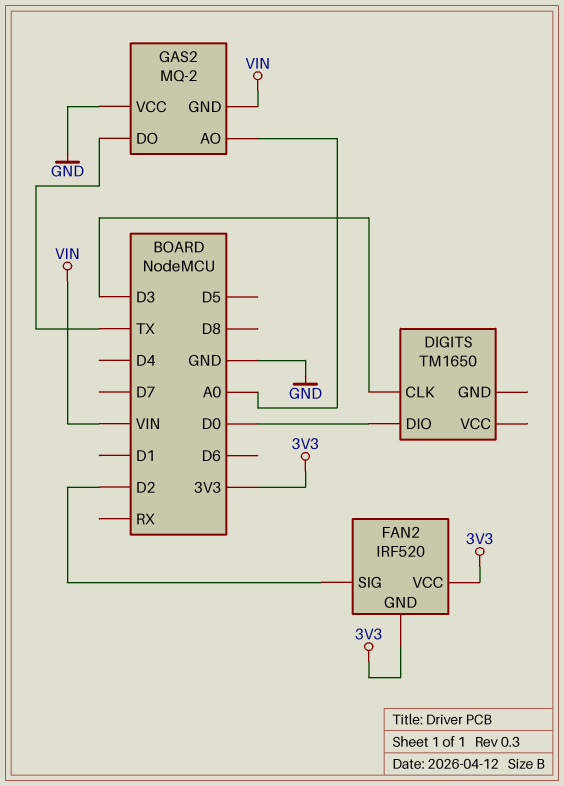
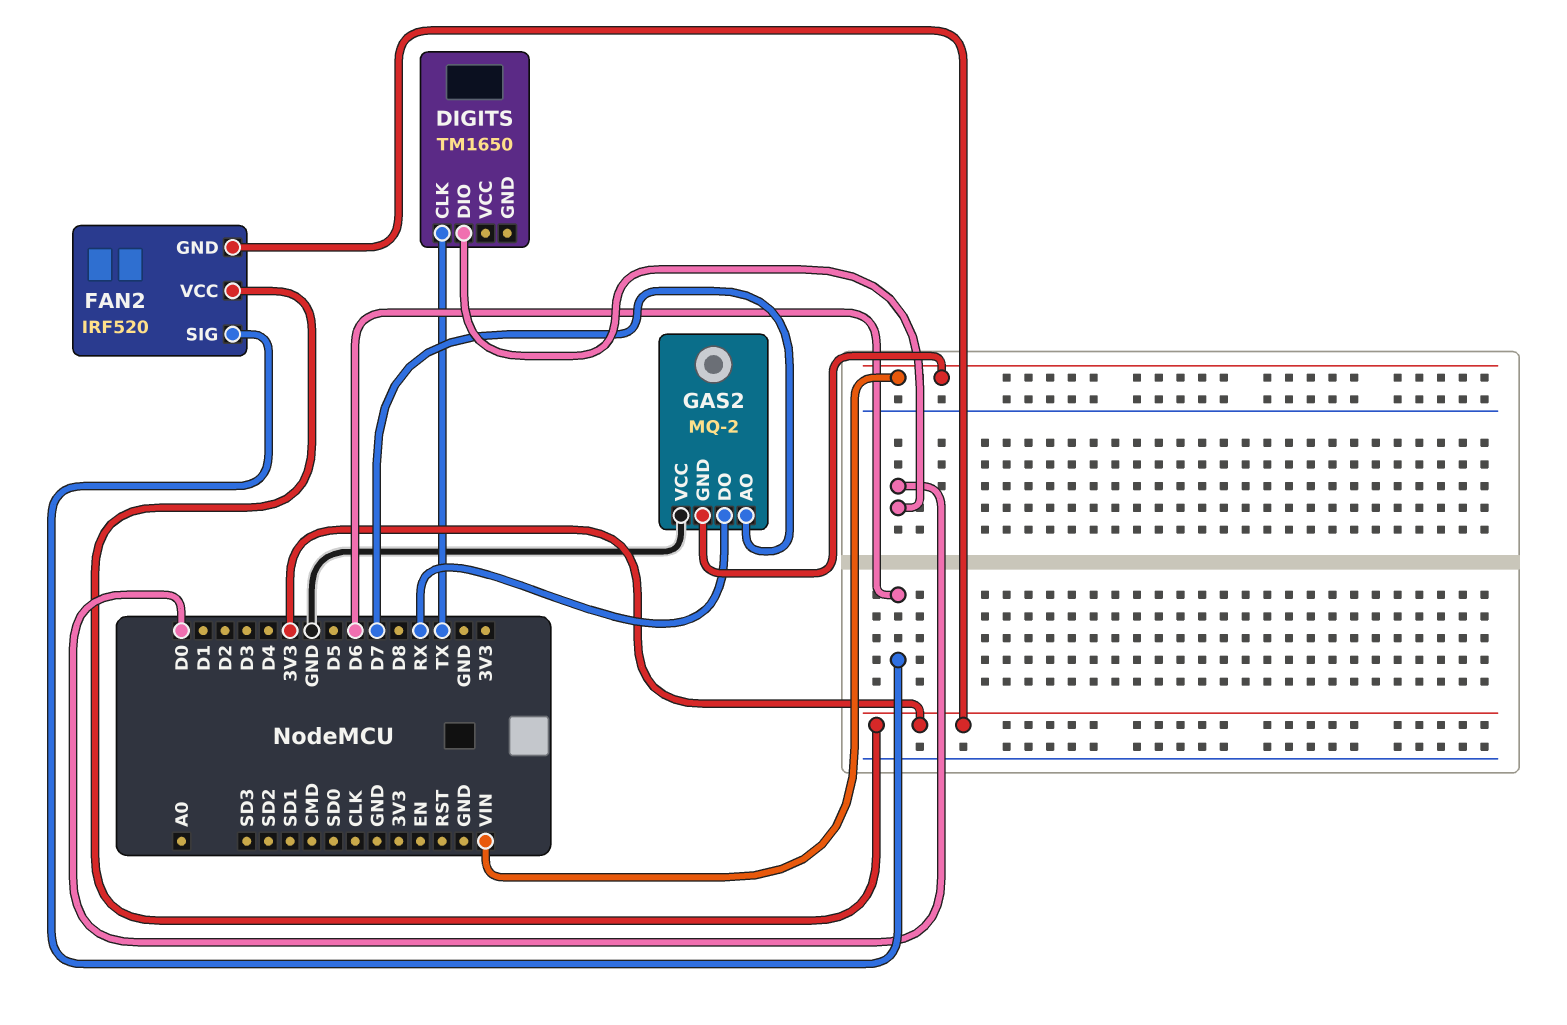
DIGITS pin CLK: D3 -> TX
FAN2 pin SIG: D2 -> D6
GAS2 pin AO: A0 -> D7
GAS2 pin DO: TX -> RX

